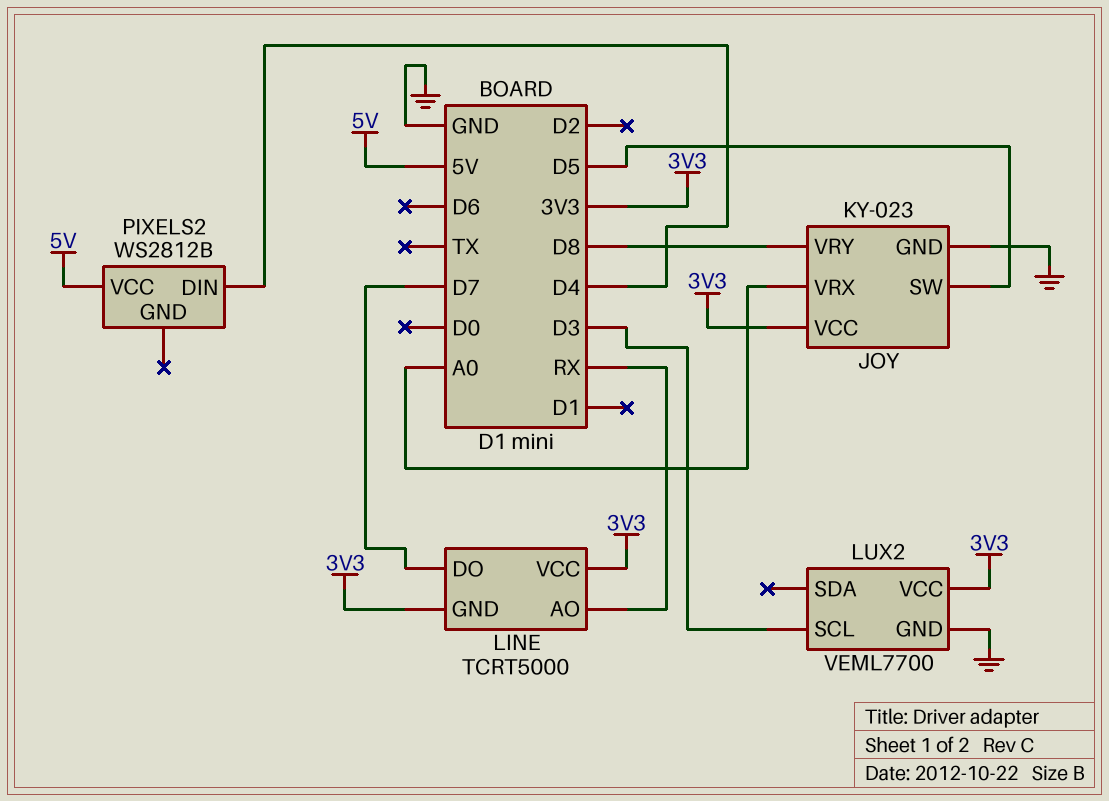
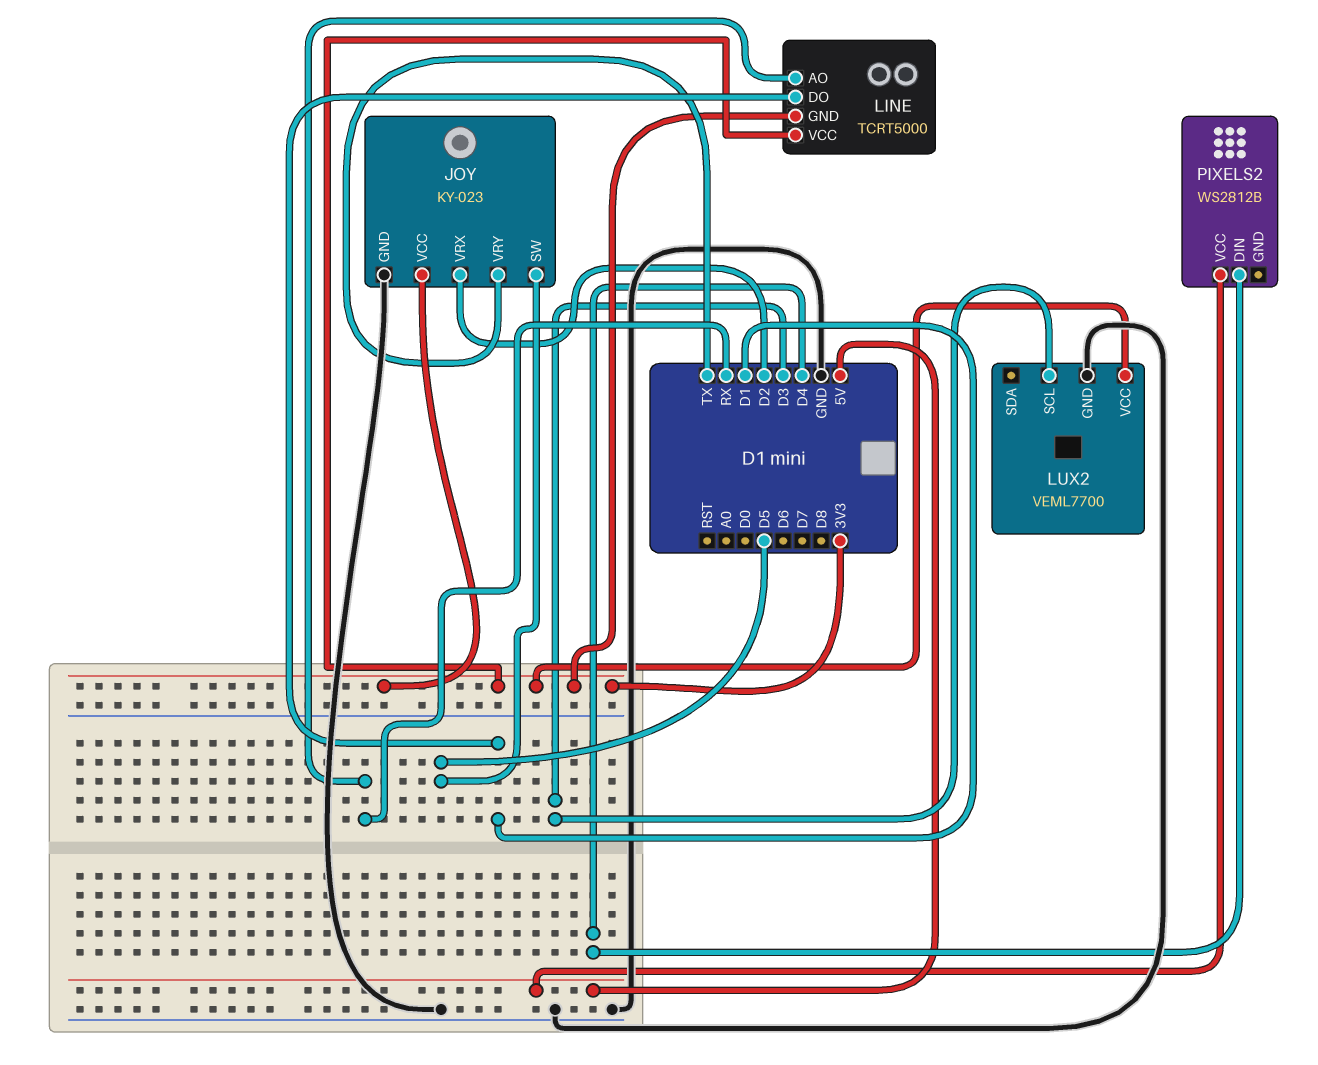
JOY pin VRX: A0 -> D2
JOY pin VRY: D8 -> TX
LINE pin DO: D7 -> D1

